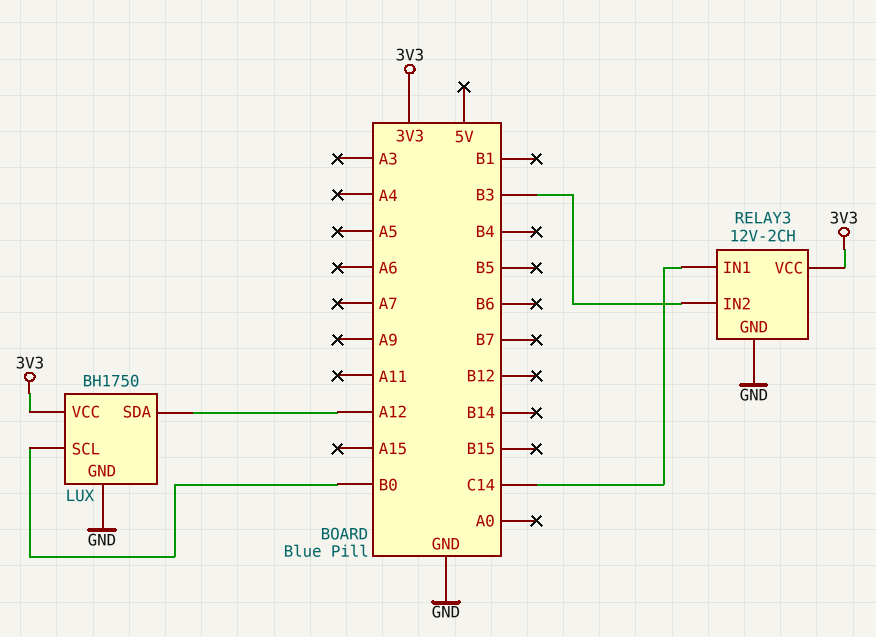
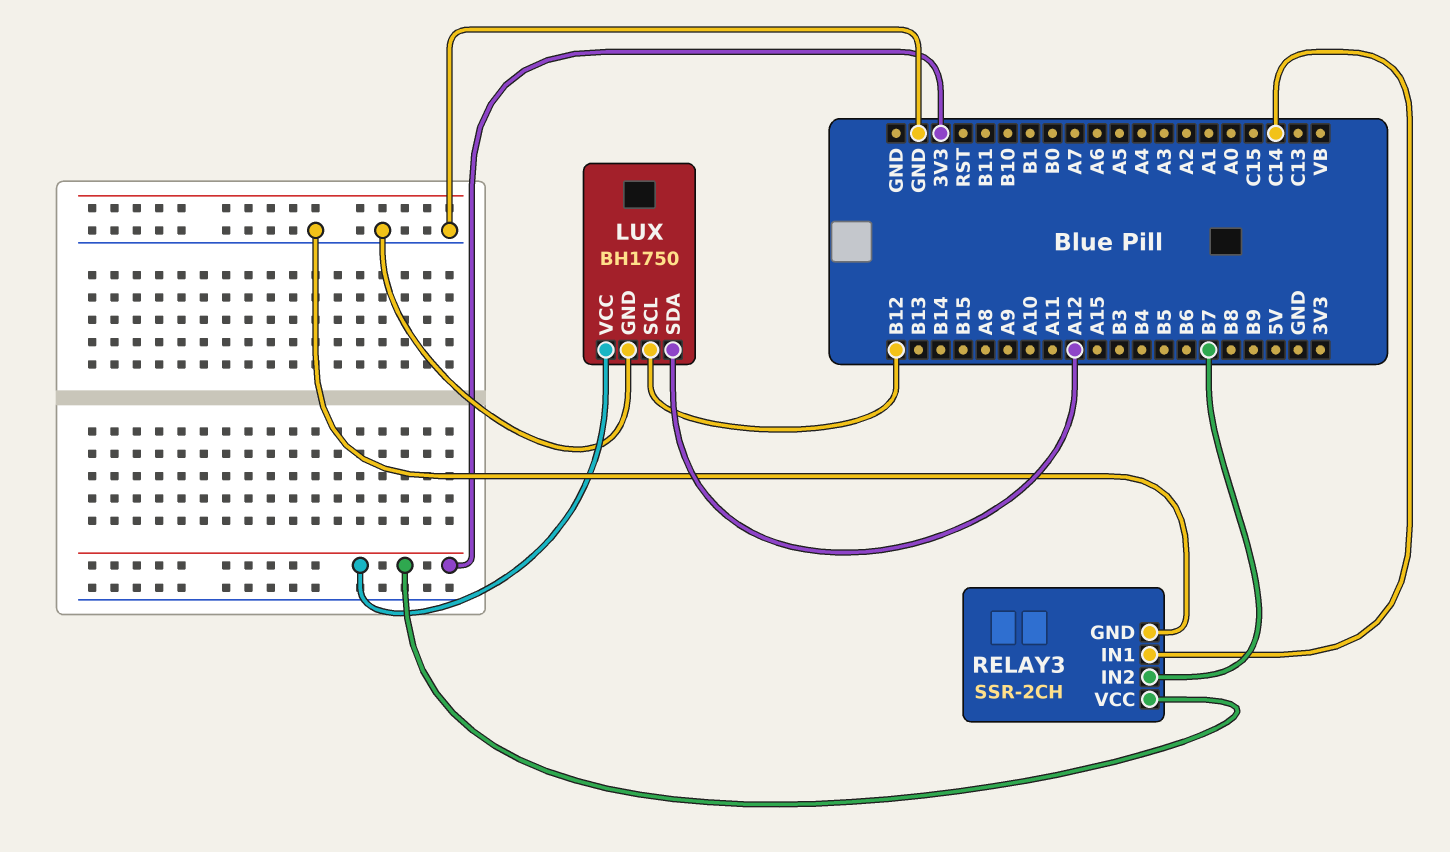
LUX pin SCL: B0 -> B12
RELAY3: 12V-2CH -> SSR-2CH
RELAY3 pin IN2: B3 -> B7

